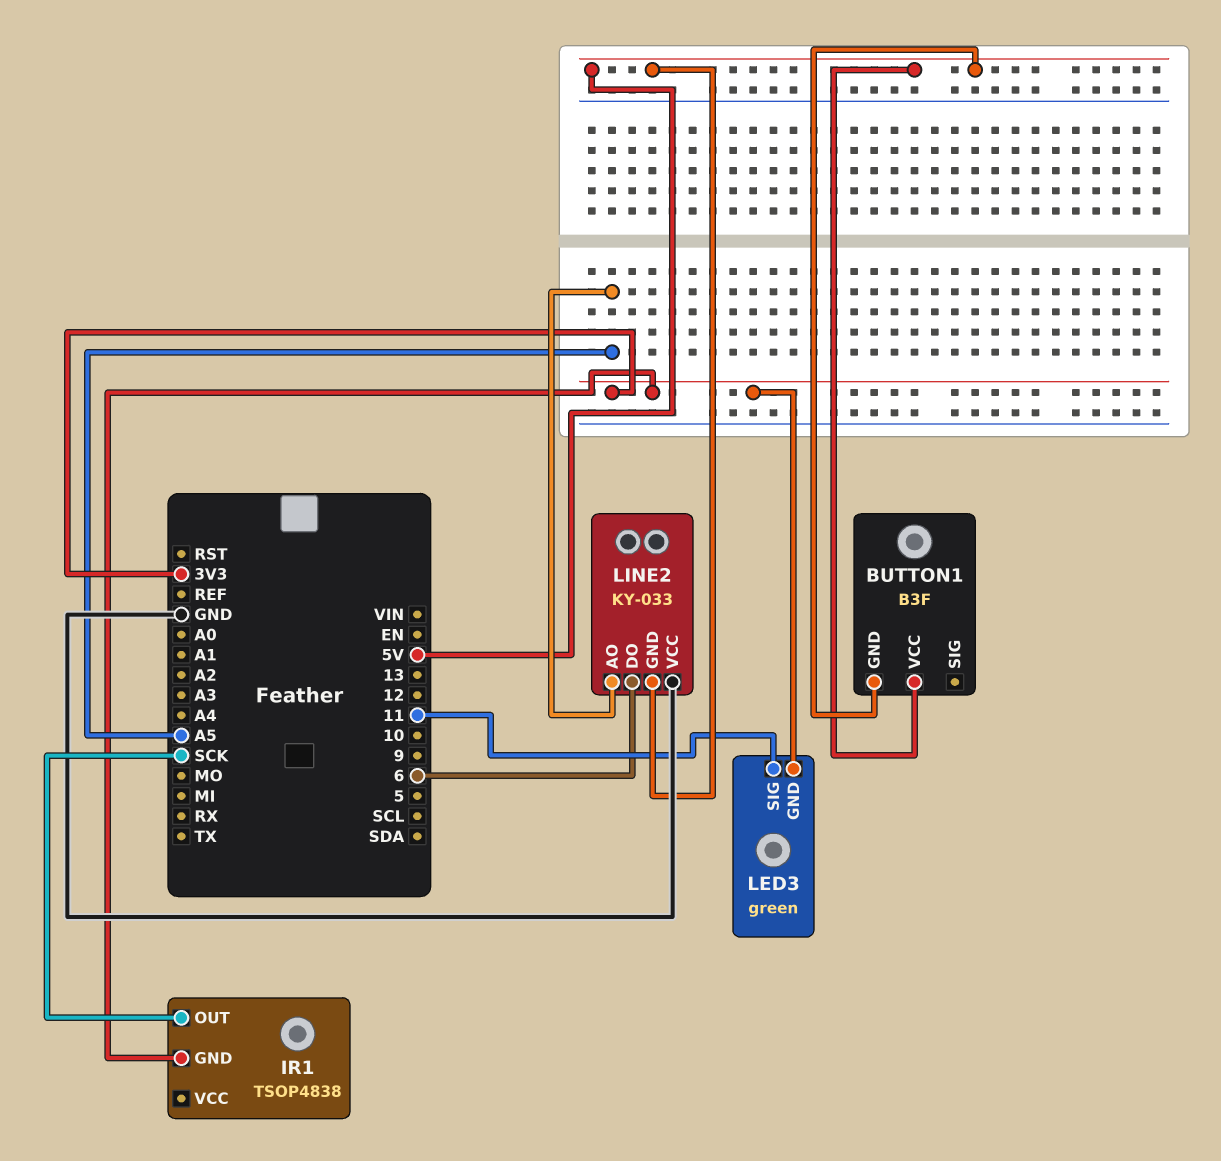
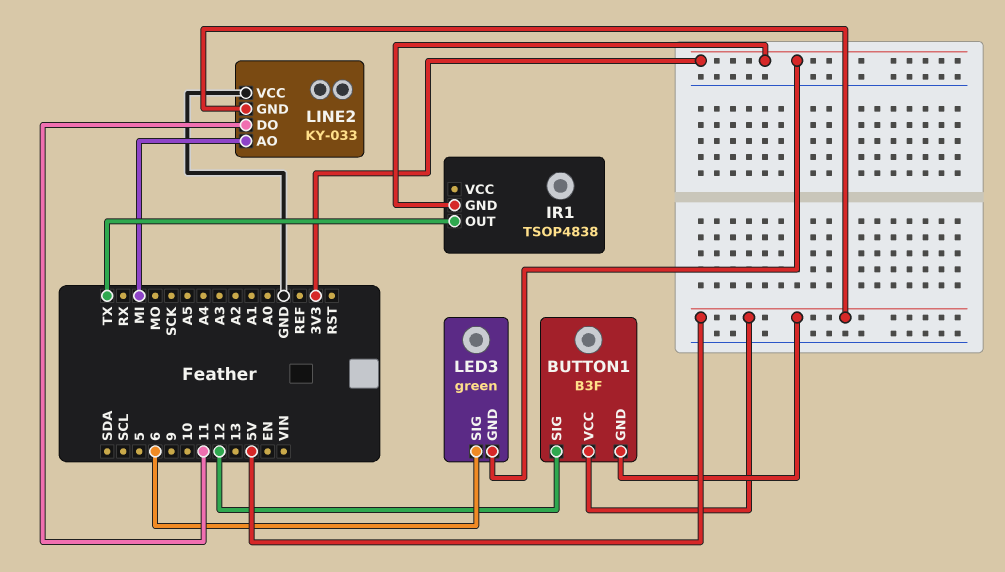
BUTTON1 pin SIG: none -> 12
IR1 pin OUT: SCK -> TX
LED3 pin SIG: 11 -> 6
LINE2 pin AO: A5 -> MI
LINE2 pin DO: 6 -> 11

